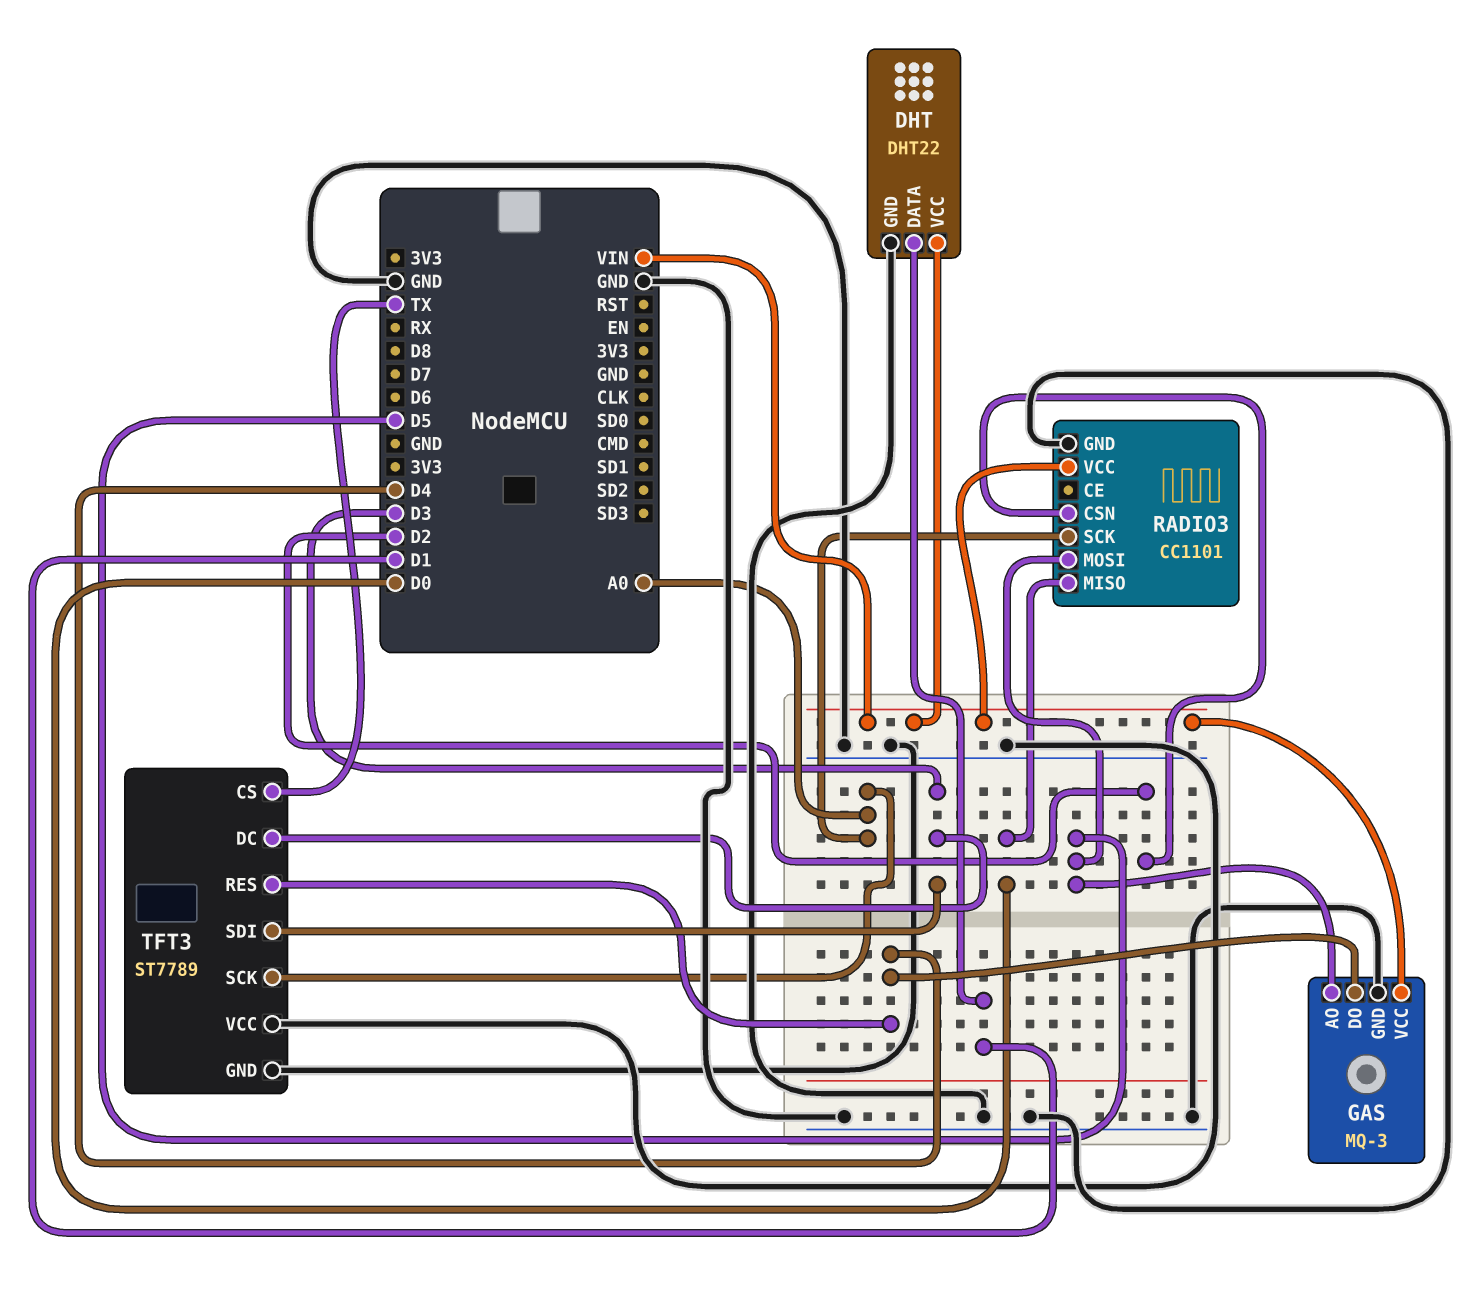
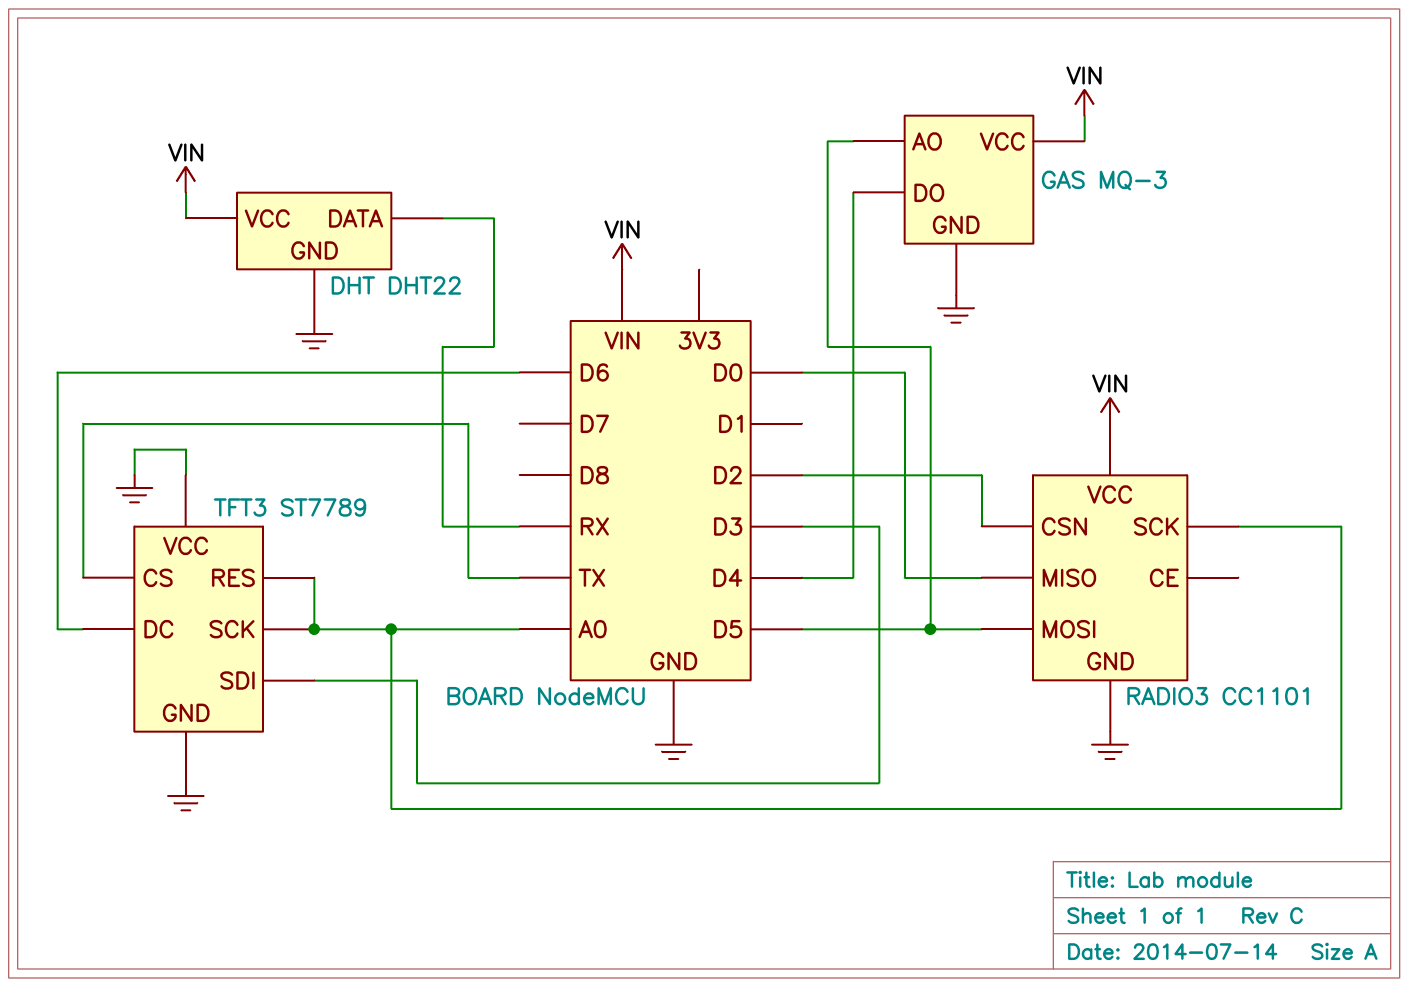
DHT pin DATA: D1 -> RX
TFT3 pin DC: D3 -> D6
TFT3 pin RES: D4 -> A0

